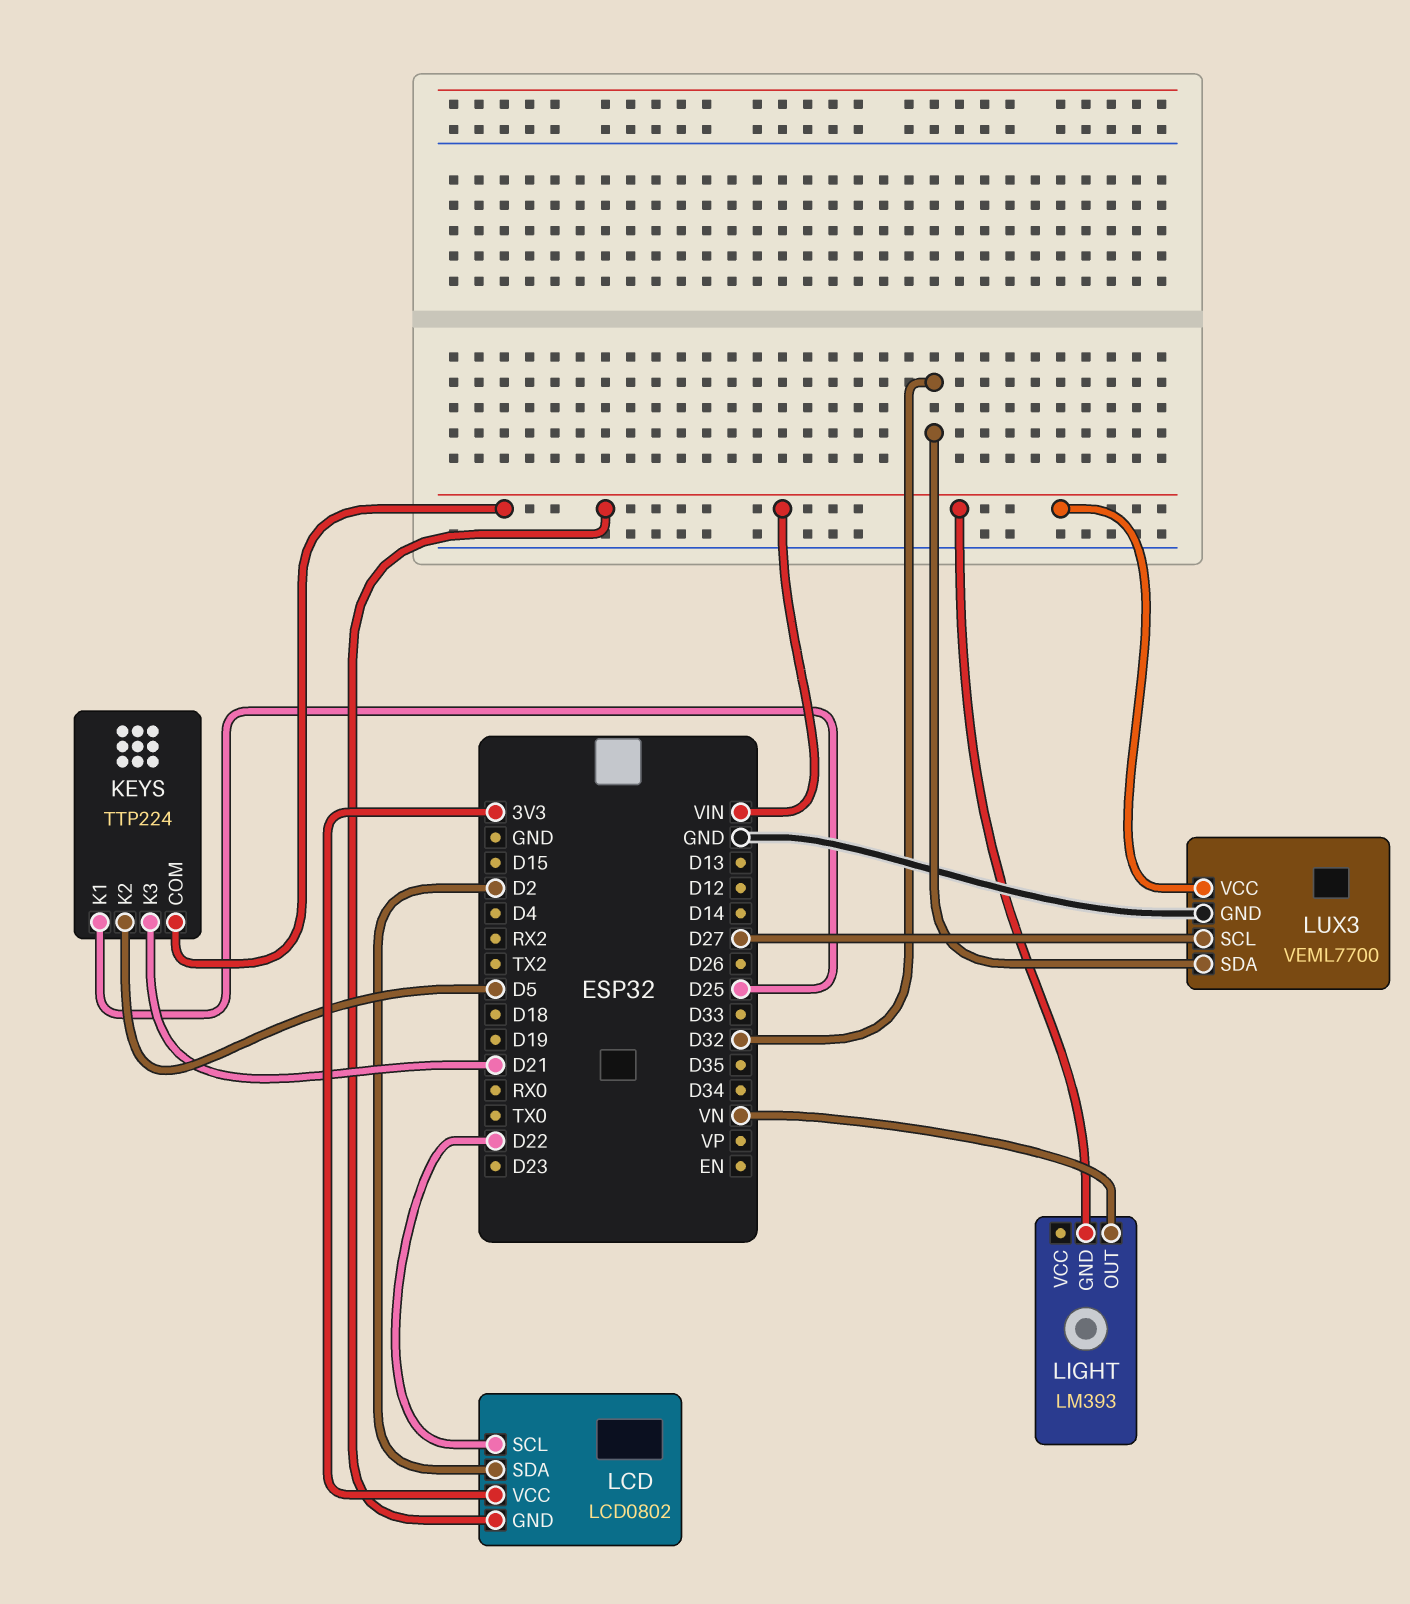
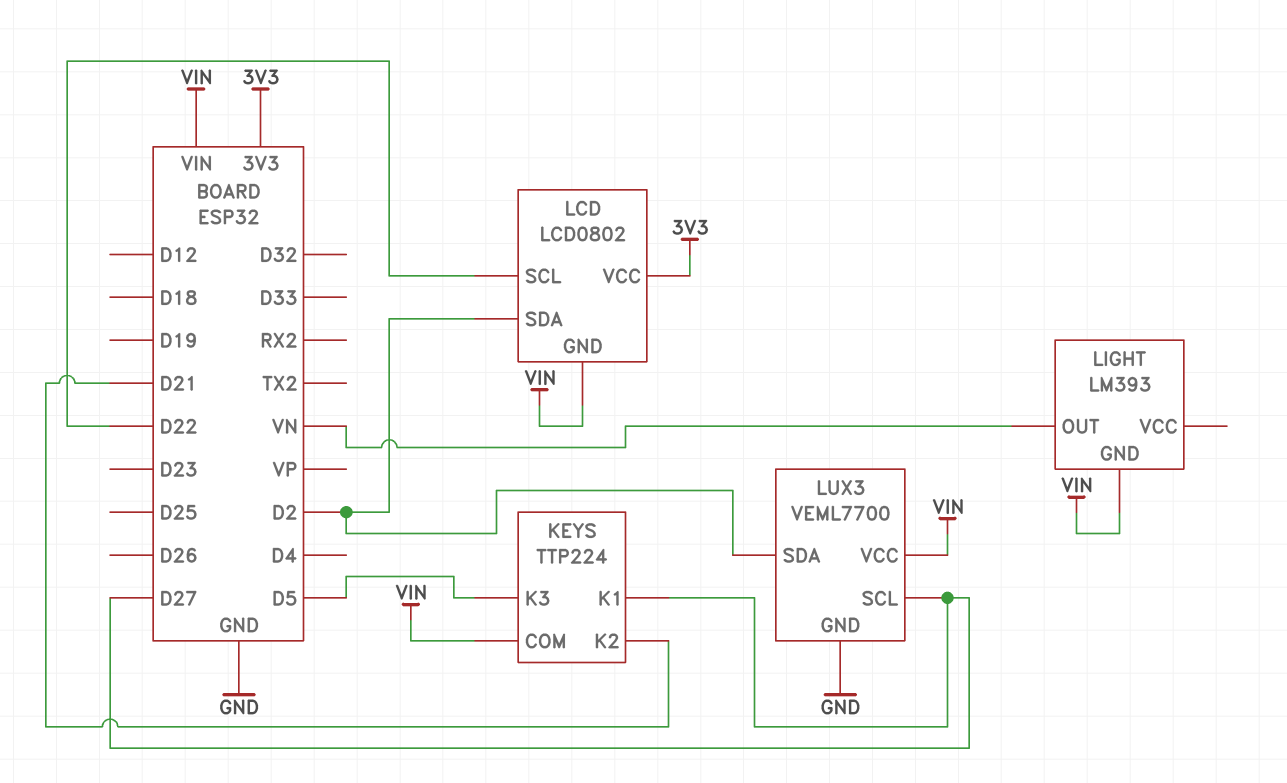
KEYS pin K1: D25 -> D27
KEYS pin K2: D5 -> D21
KEYS pin K3: D21 -> D5
LUX3 pin SDA: D32 -> D2

